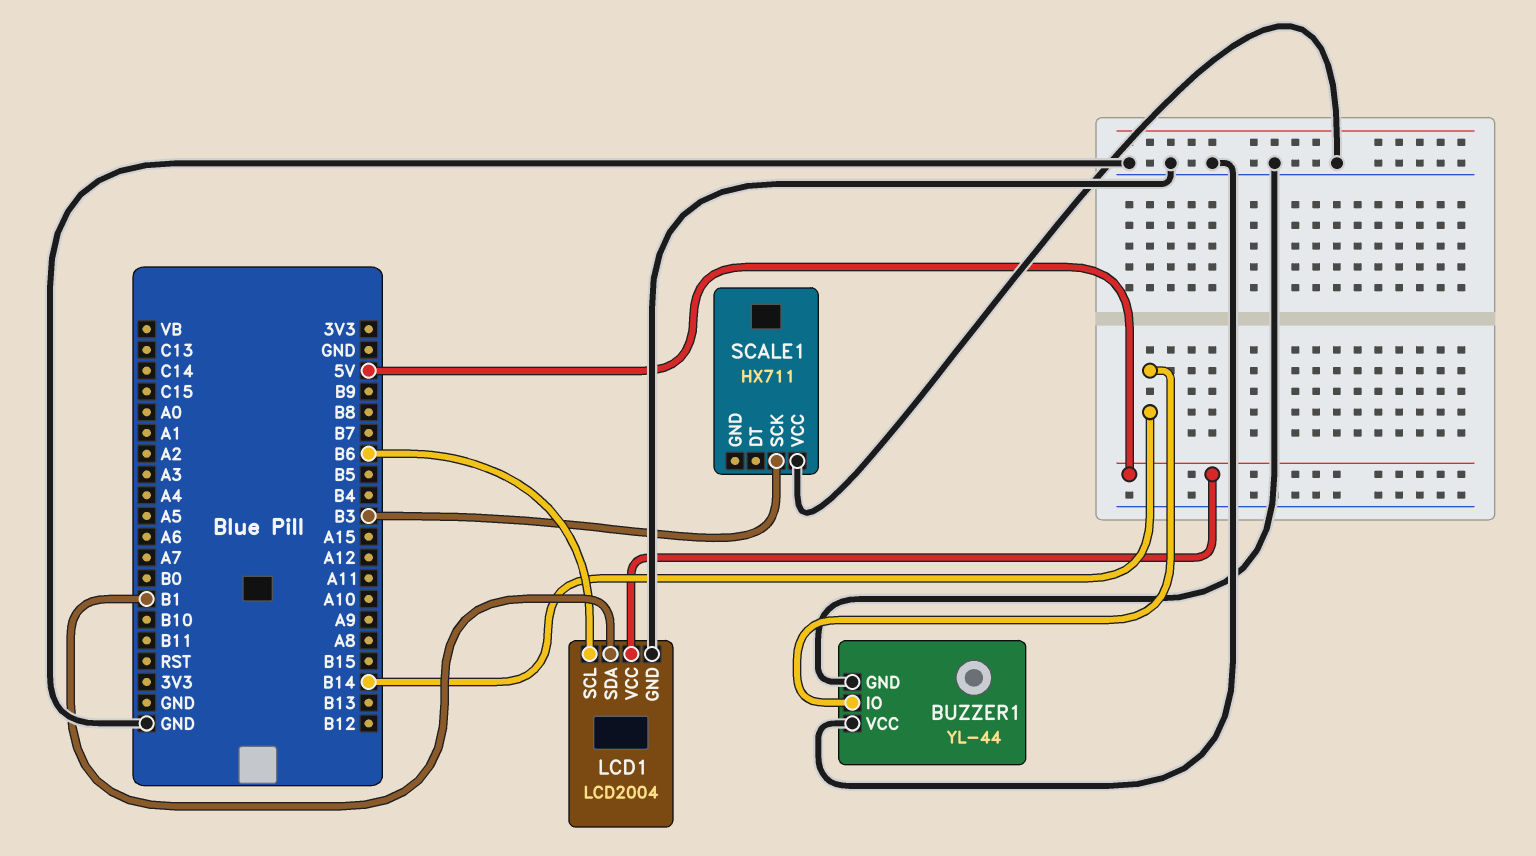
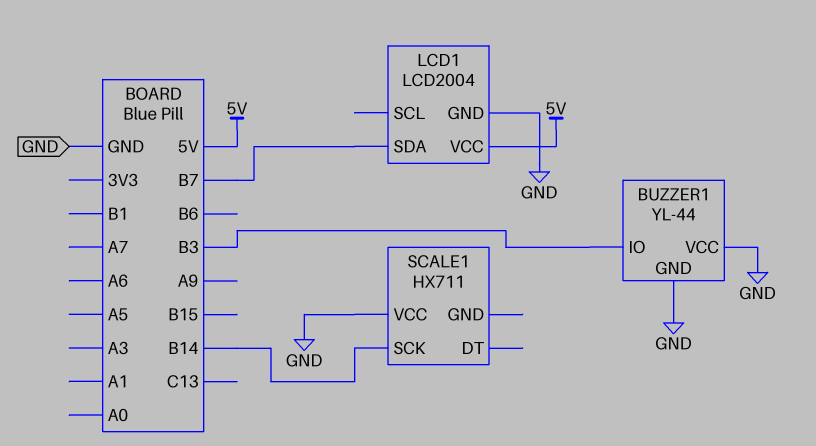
BUZZER1 pin IO: B14 -> B3
LCD1 pin SCL: B6 -> none
LCD1 pin SDA: B1 -> B7
SCALE1 pin SCK: B3 -> B14

